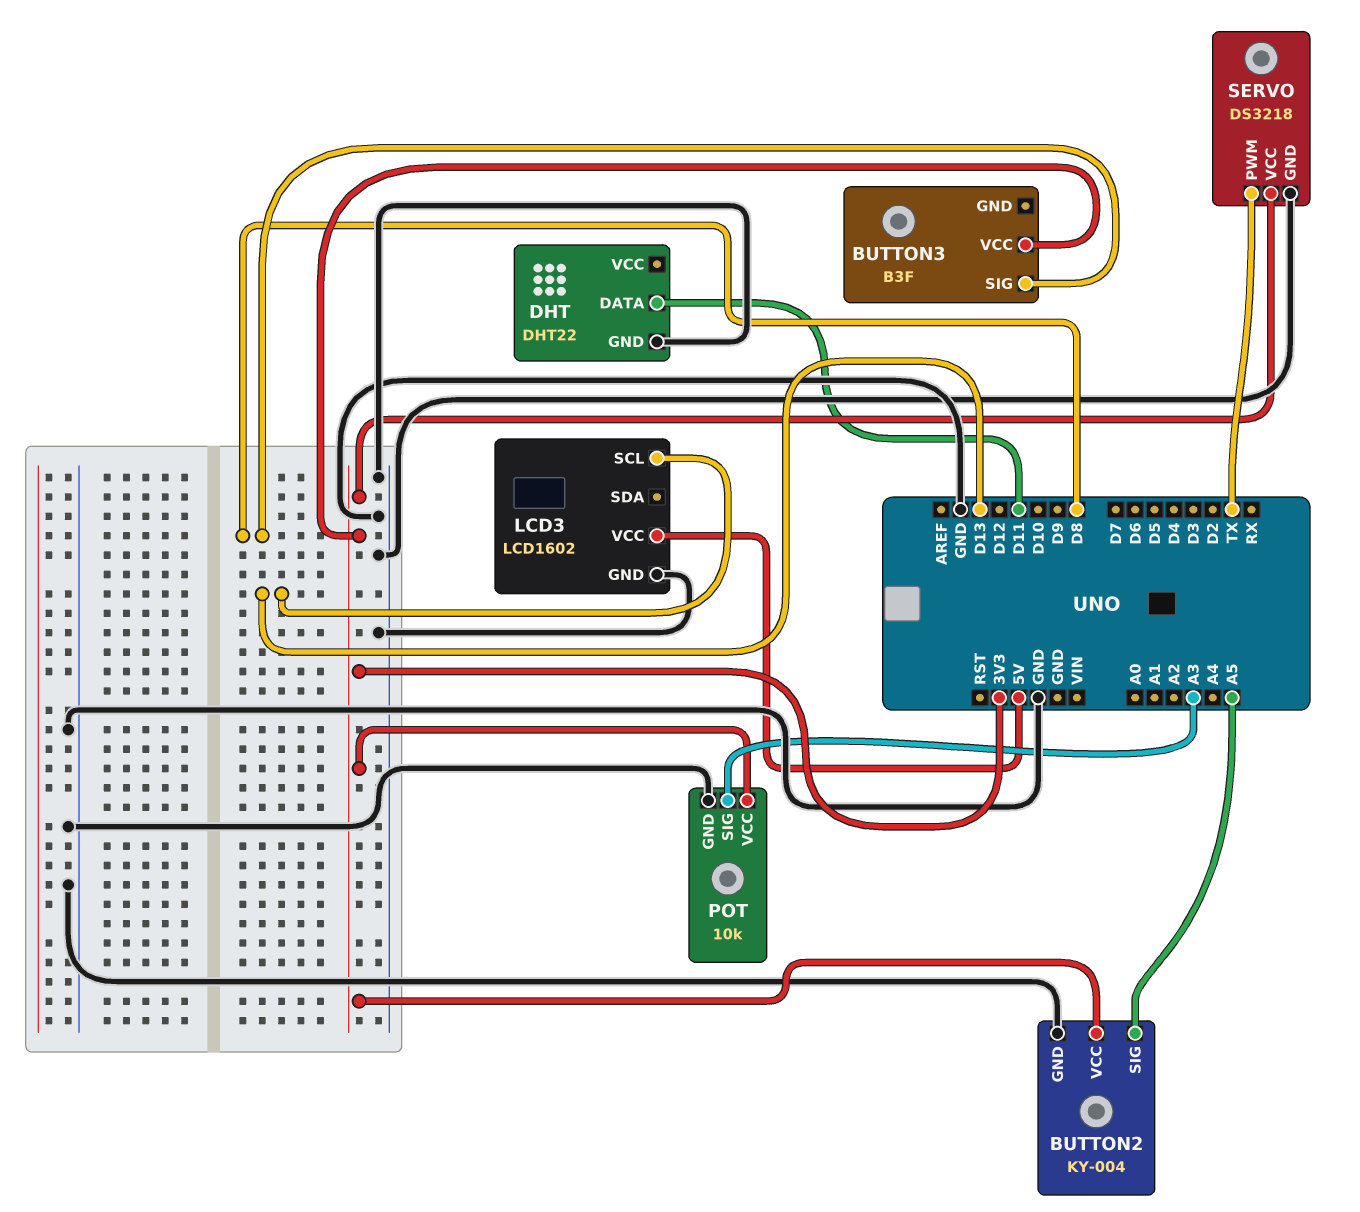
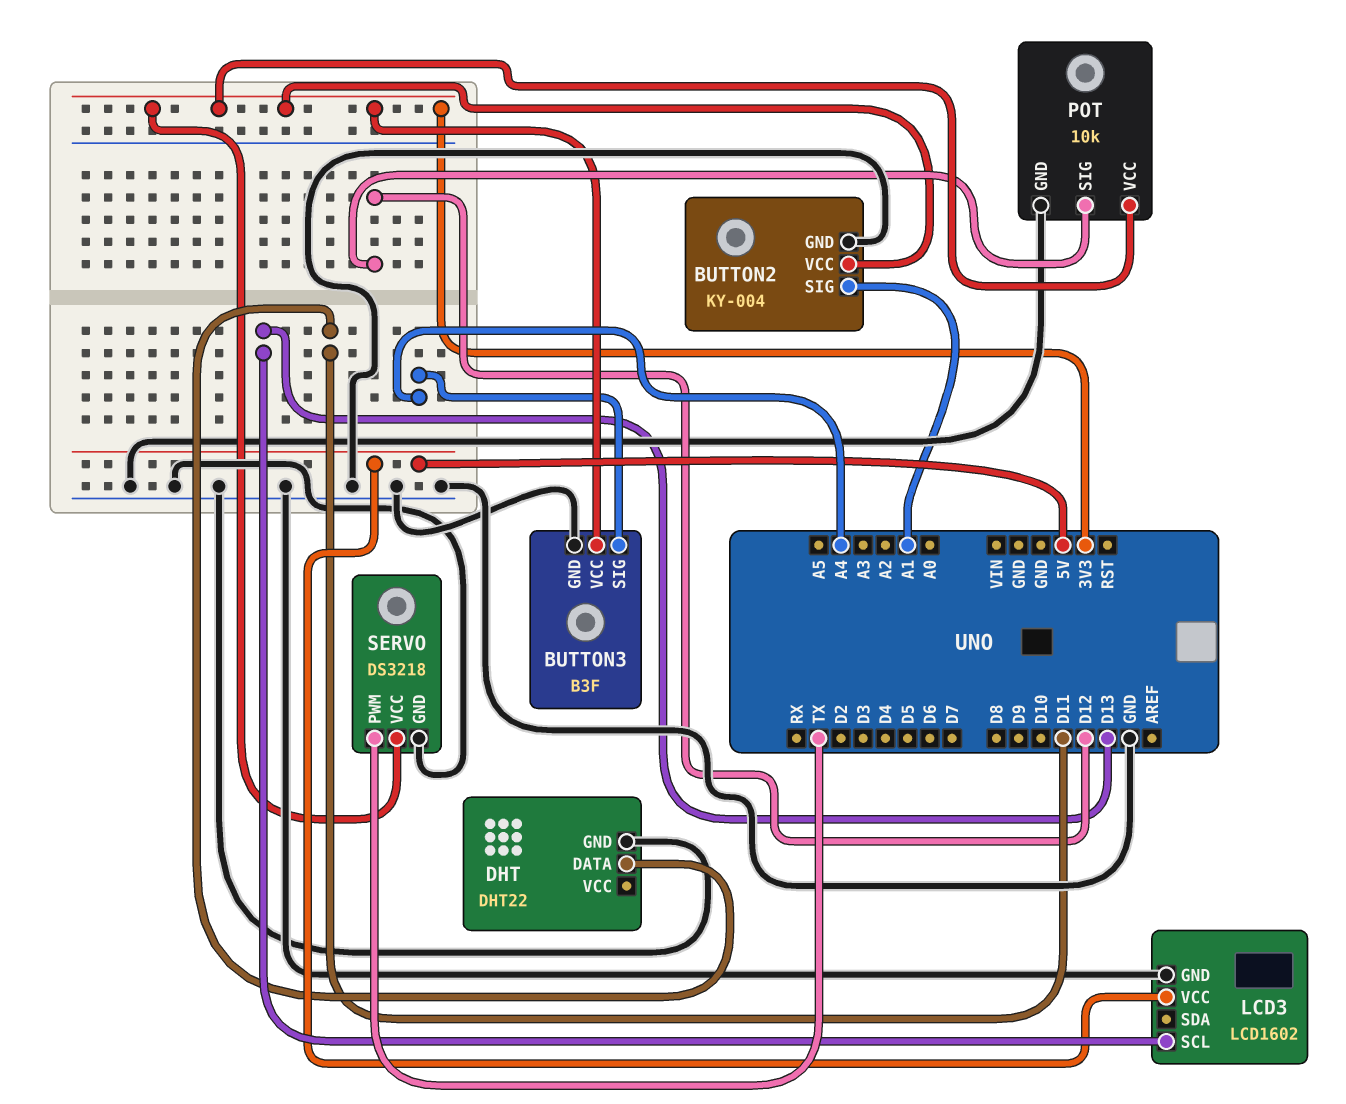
BUTTON2 pin SIG: A5 -> A1
BUTTON3 pin GND: none -> GND
BUTTON3 pin SIG: D8 -> A4
POT pin SIG: A3 -> D12

